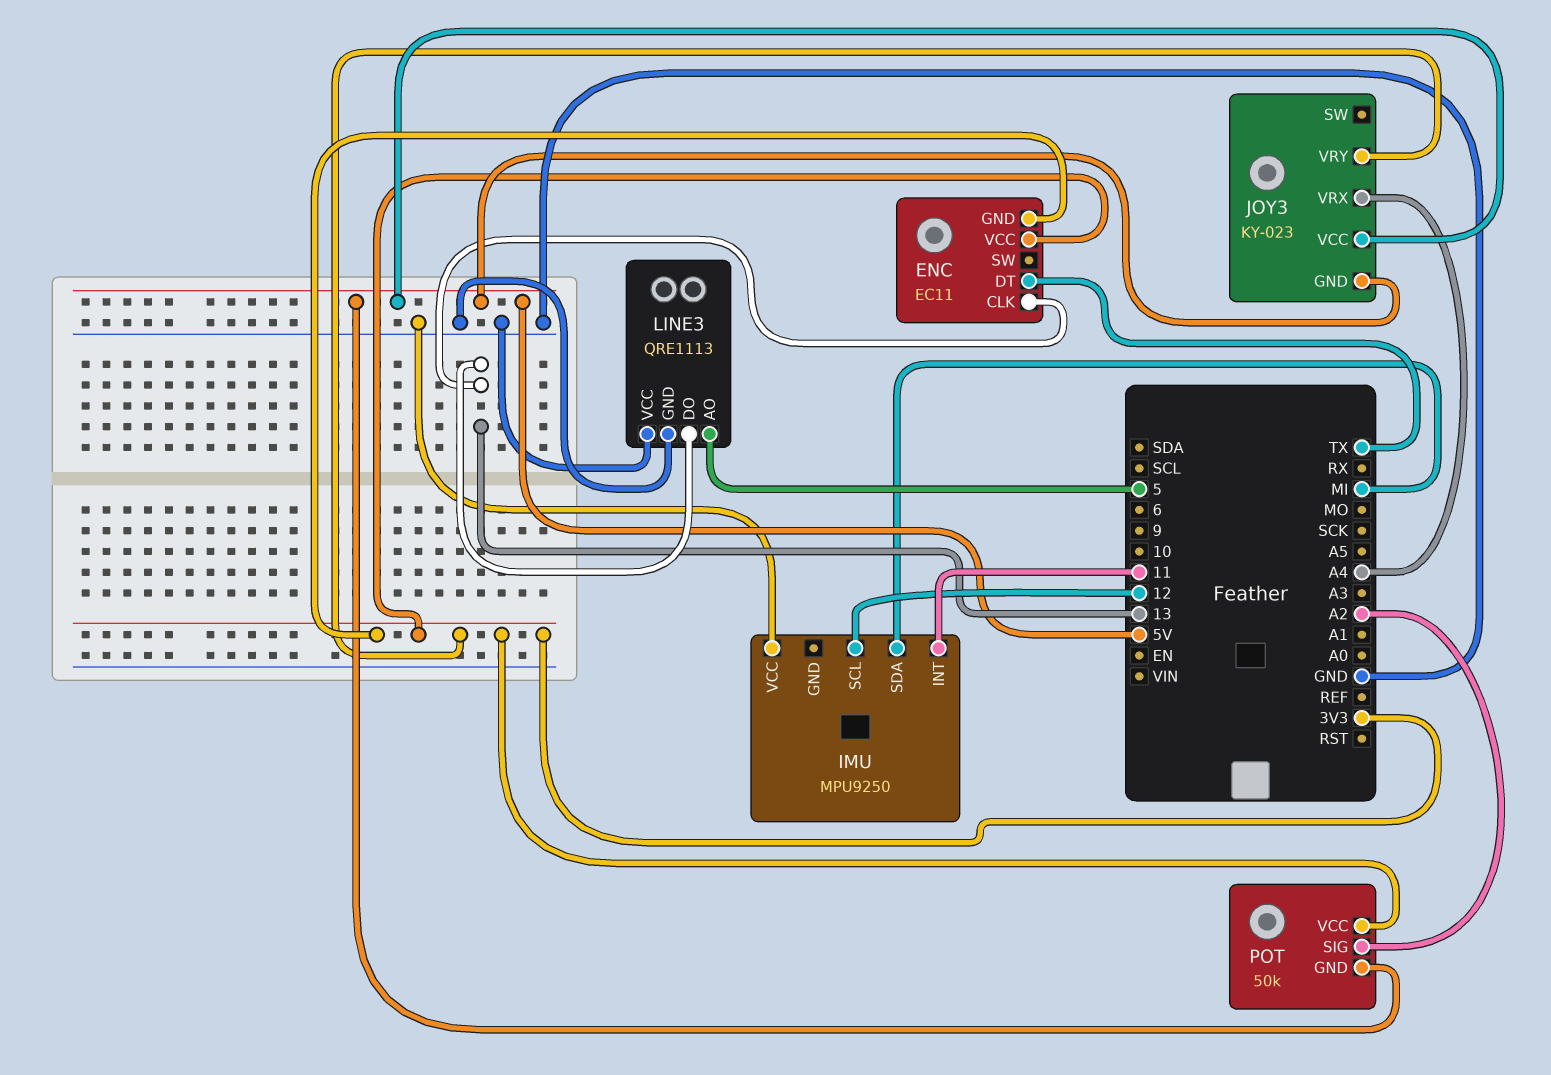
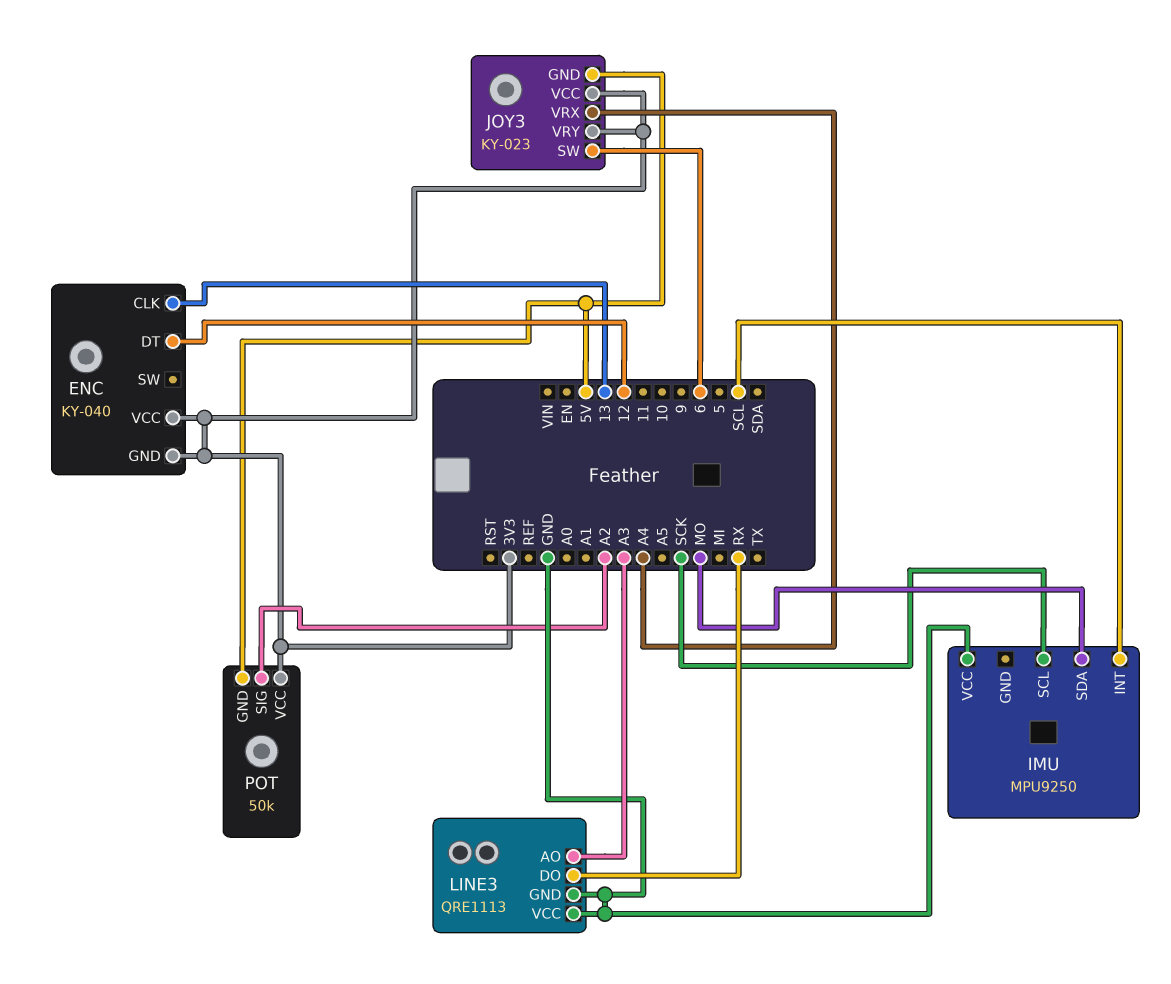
ENC: EC11 -> KY-040
ENC pin DT: TX -> 12
IMU pin INT: 11 -> SCL
IMU pin SCL: 12 -> SCK
IMU pin SDA: MI -> MO
JOY3 pin SW: none -> 6
JOY3 pin VCC: 5V -> 3V3
LINE3 pin AO: 5 -> A3
LINE3 pin DO: 13 -> RX

